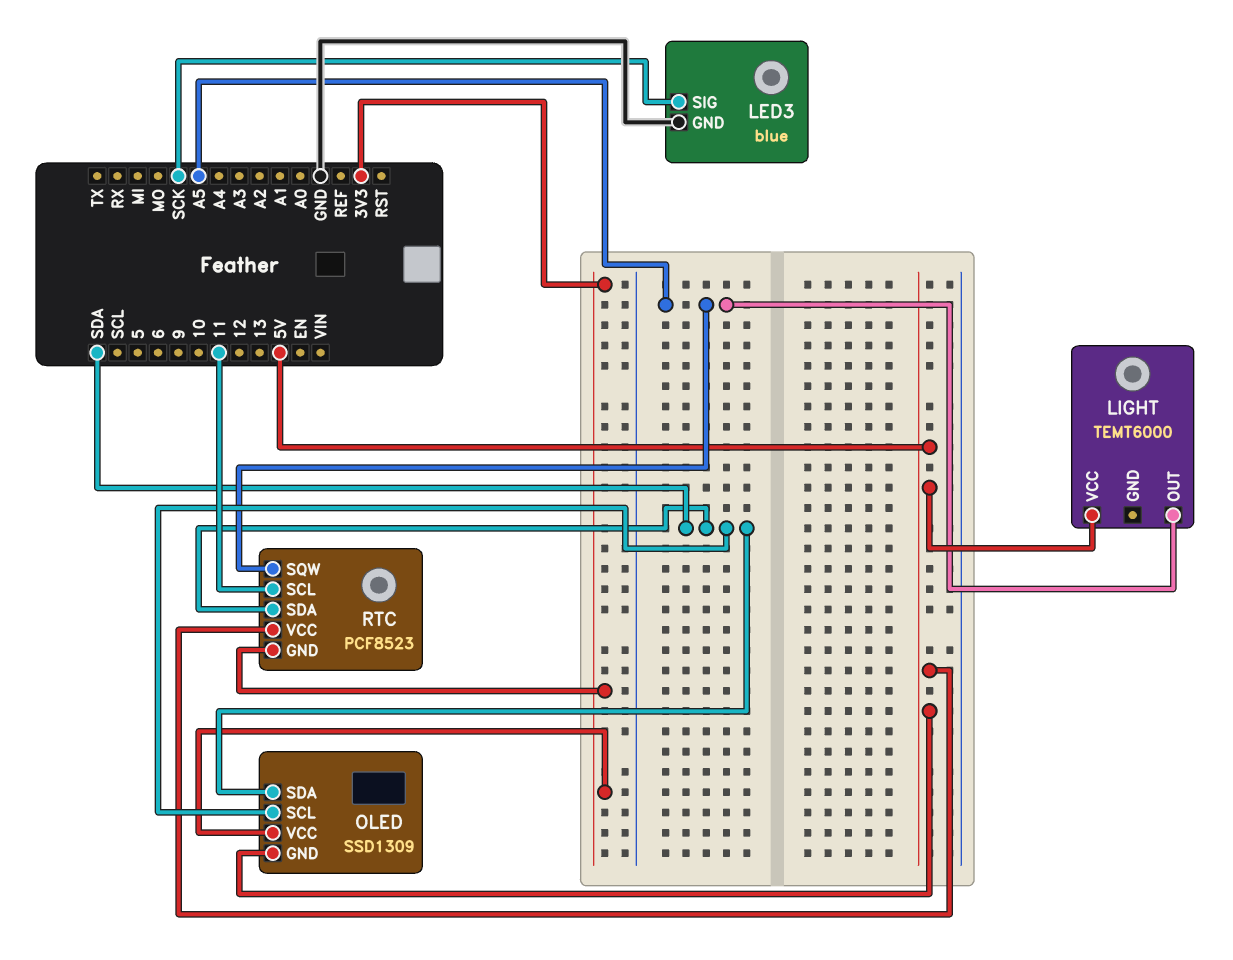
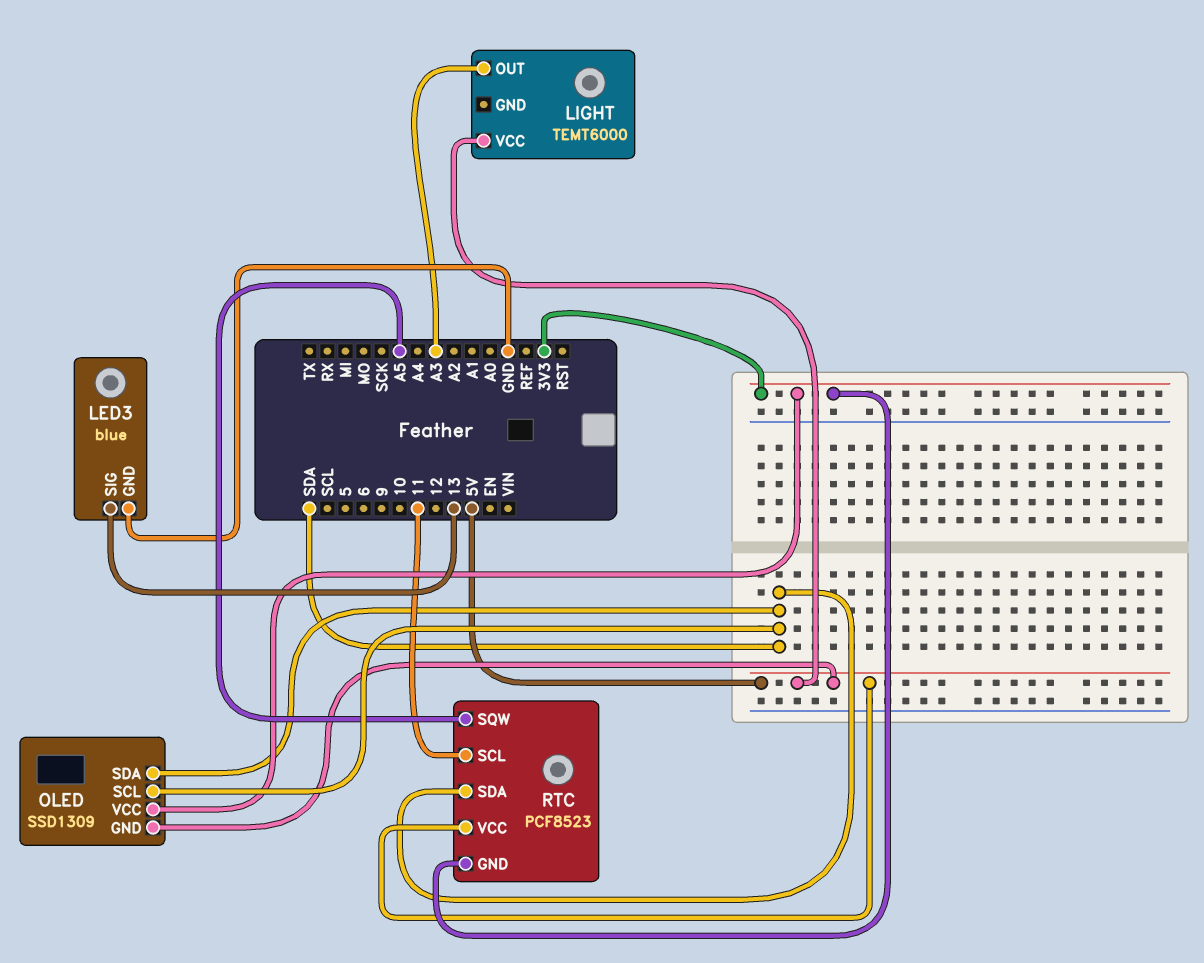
LED3 pin SIG: SCK -> 13
LIGHT pin OUT: A5 -> A3

